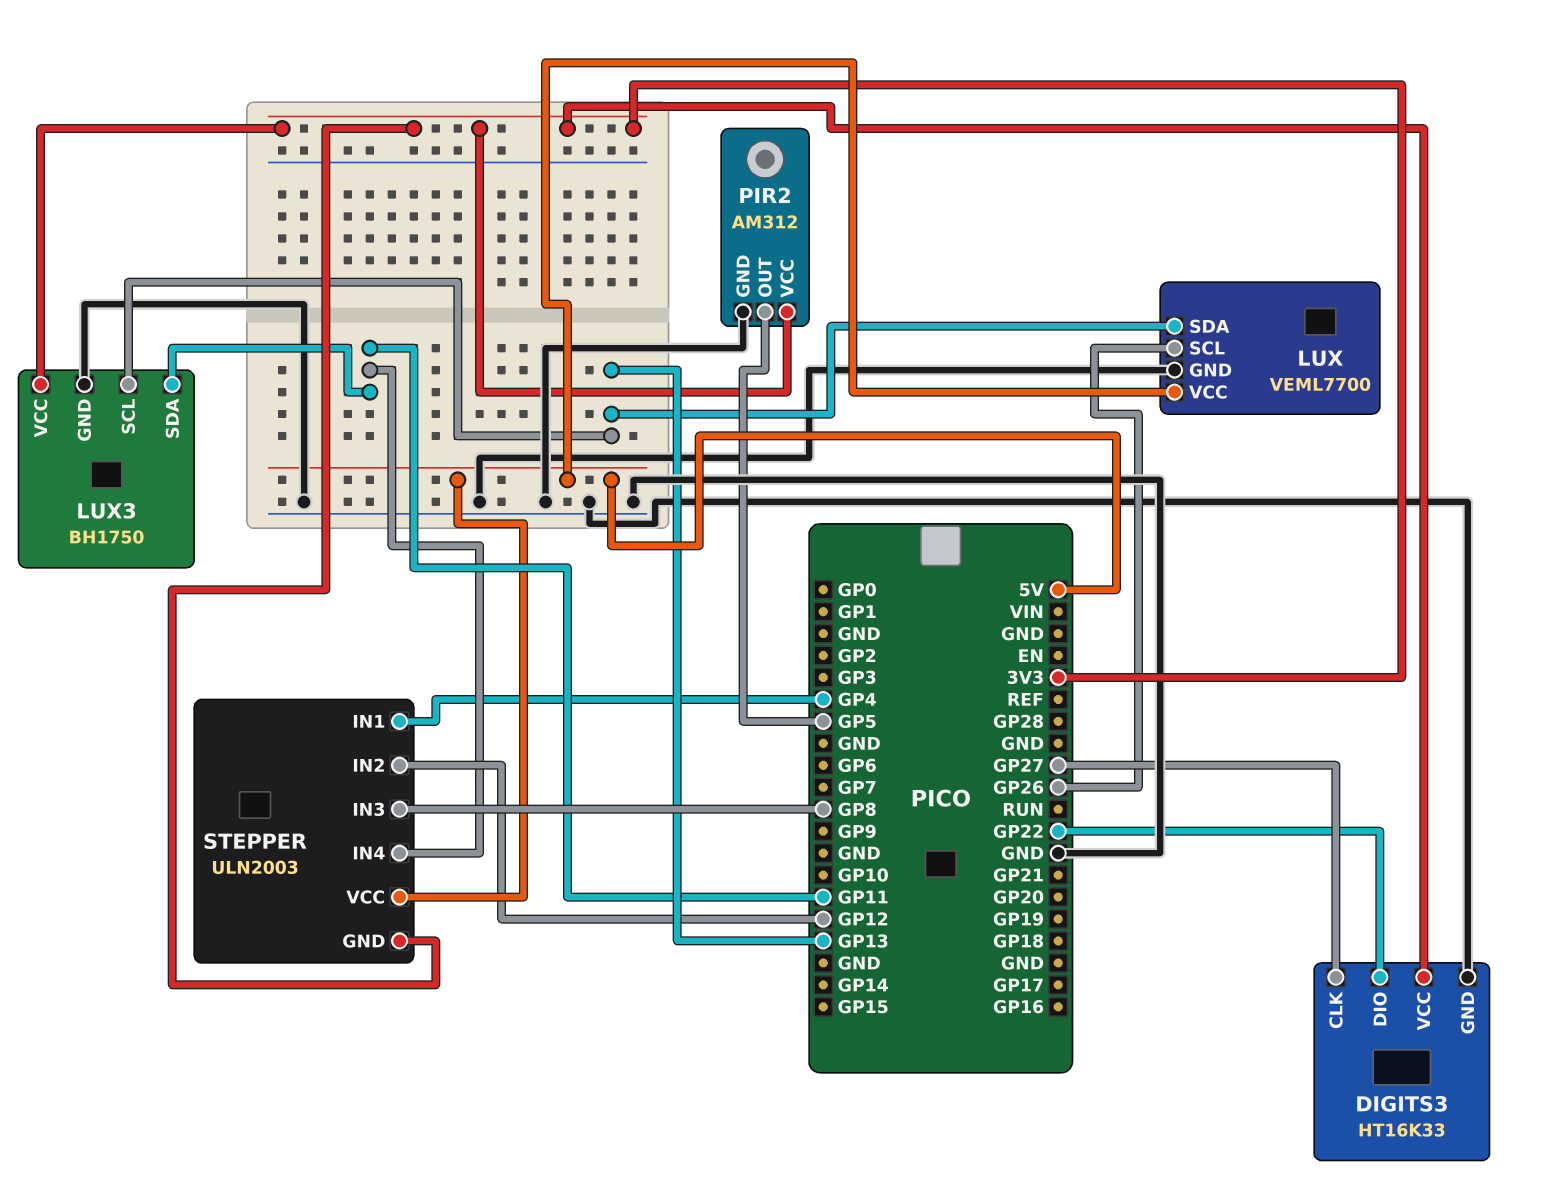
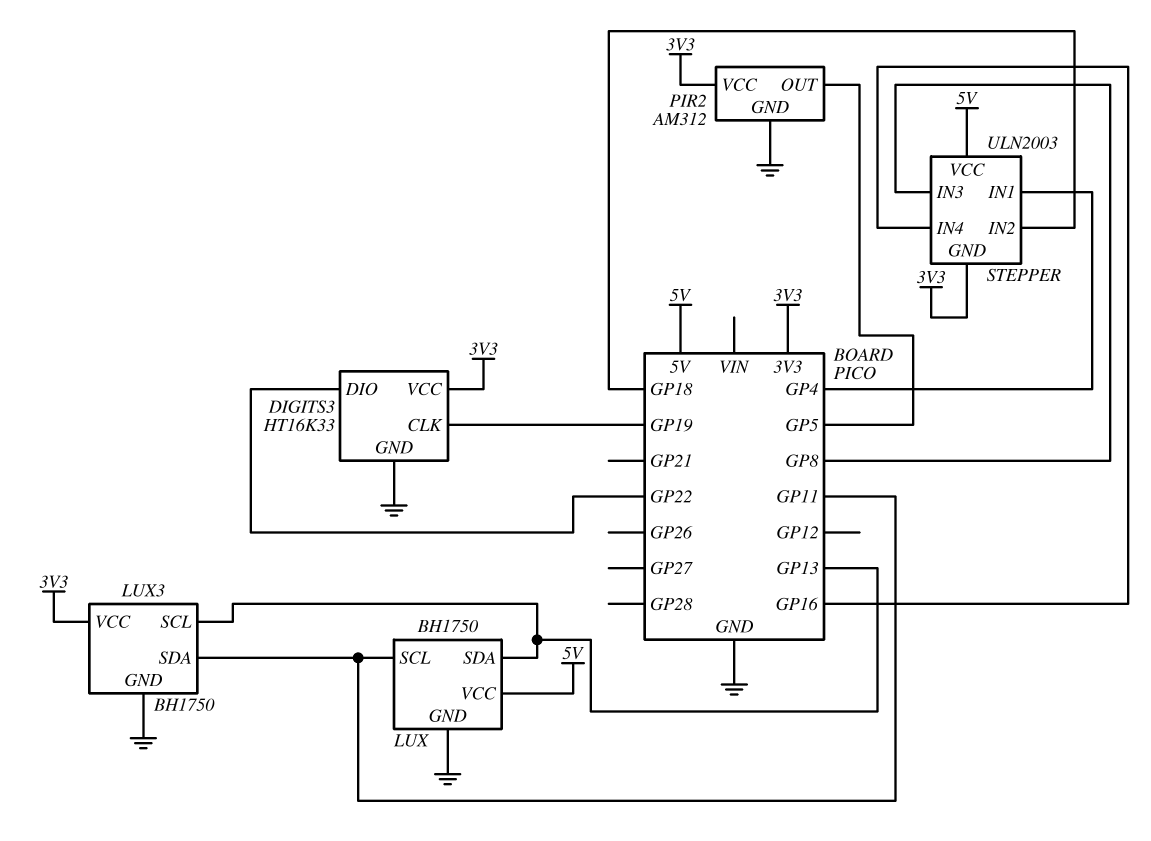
DIGITS3 pin CLK: GP27 -> GP19
LUX: VEML7700 -> BH1750
LUX pin SCL: GP26 -> GP11
STEPPER pin IN2: GP12 -> GP18
STEPPER pin IN4: GP11 -> GP16

